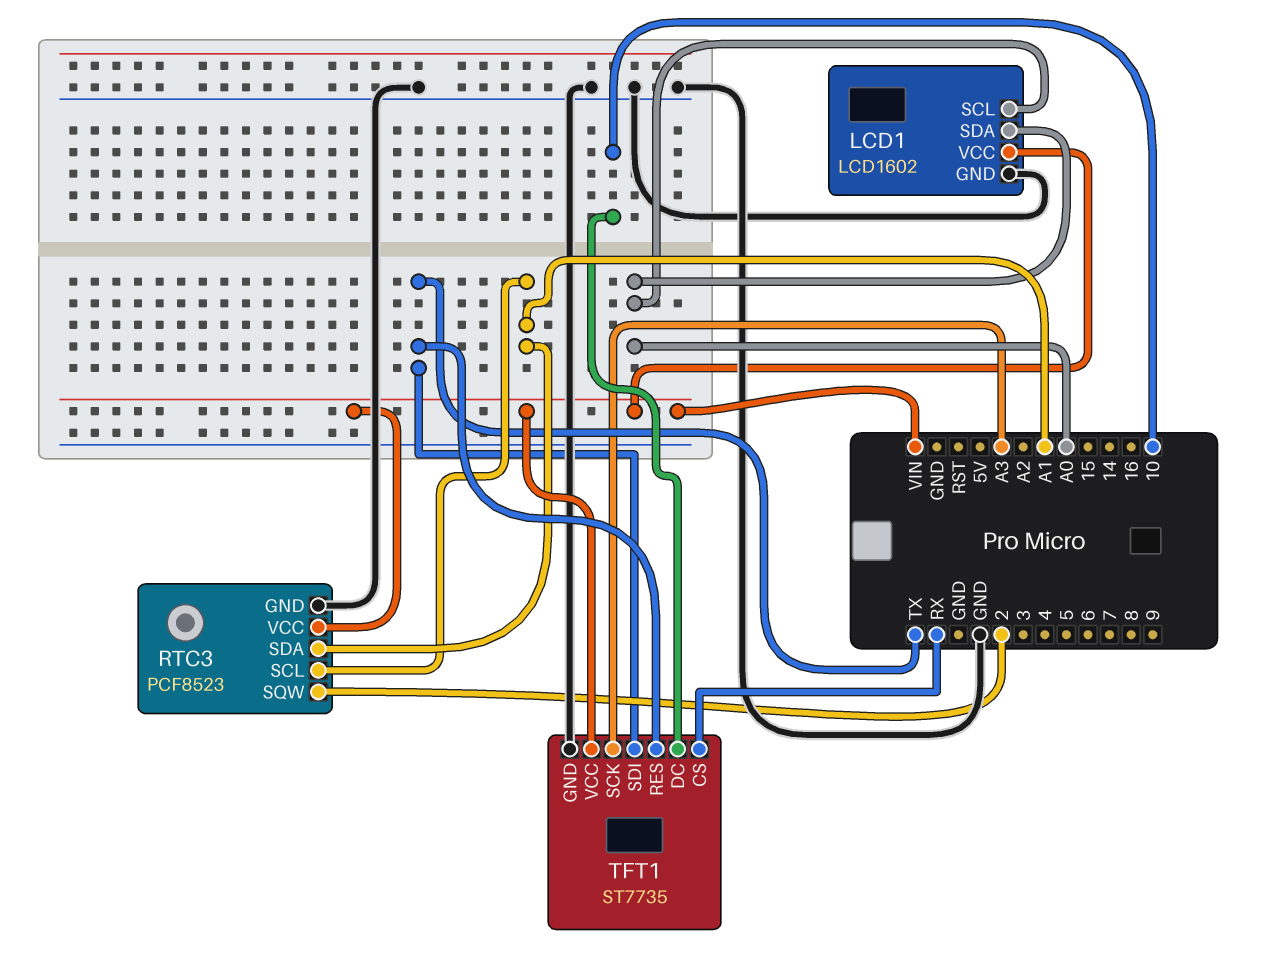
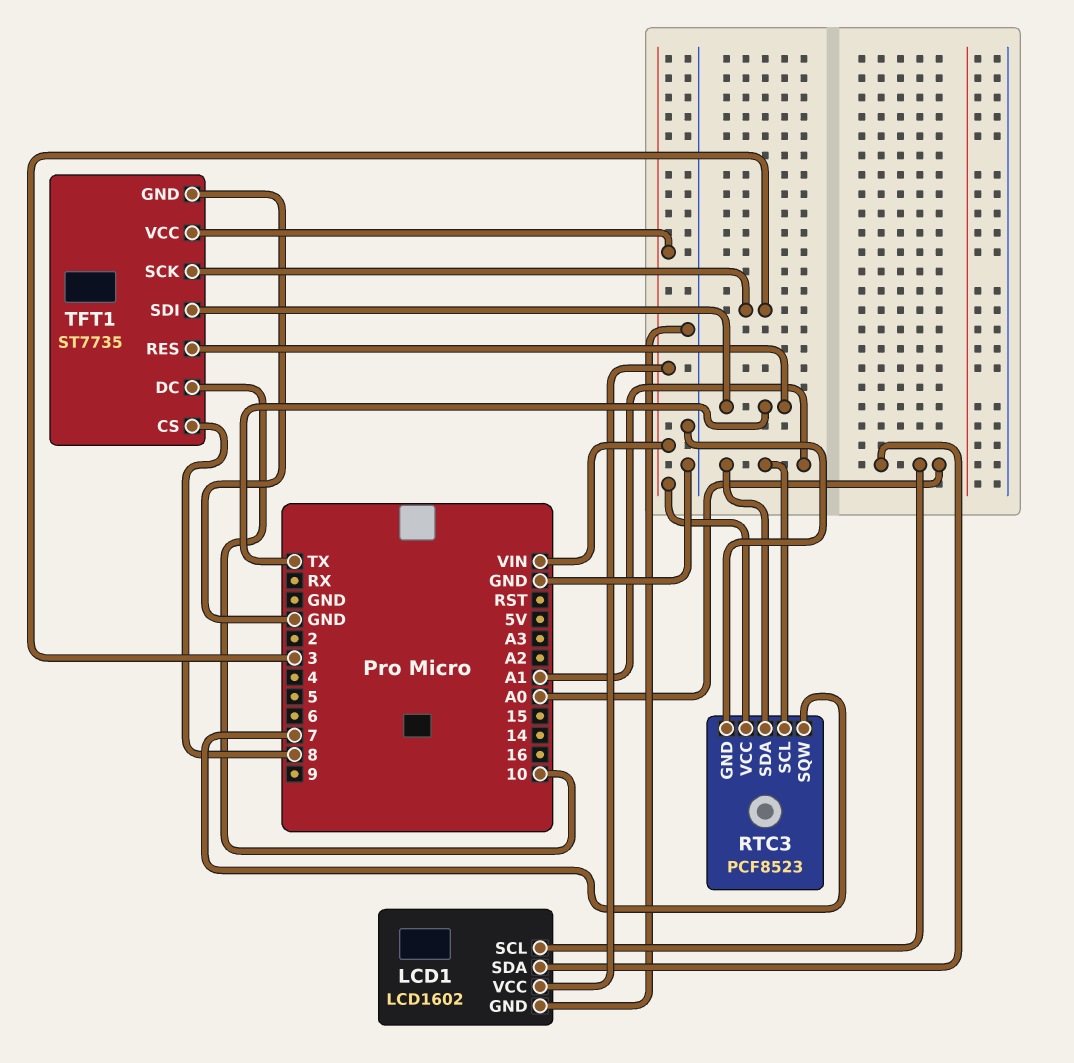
RTC3 pin SQW: 2 -> 7
TFT1 pin CS: RX -> 8
TFT1 pin SCK: A3 -> 3

